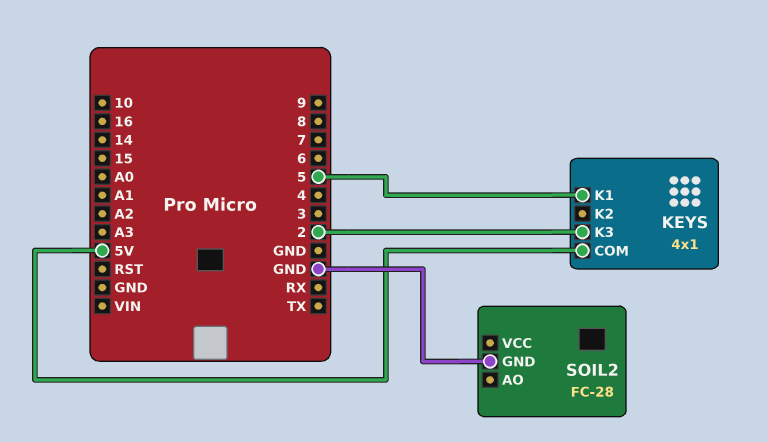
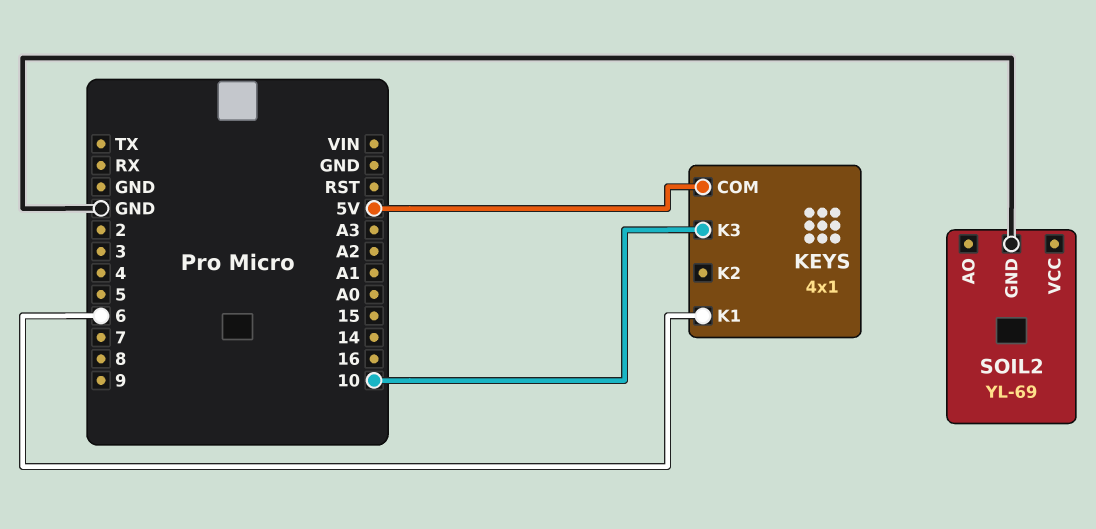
KEYS pin K1: 5 -> 6
KEYS pin K3: 2 -> 10
SOIL2: FC-28 -> YL-69

